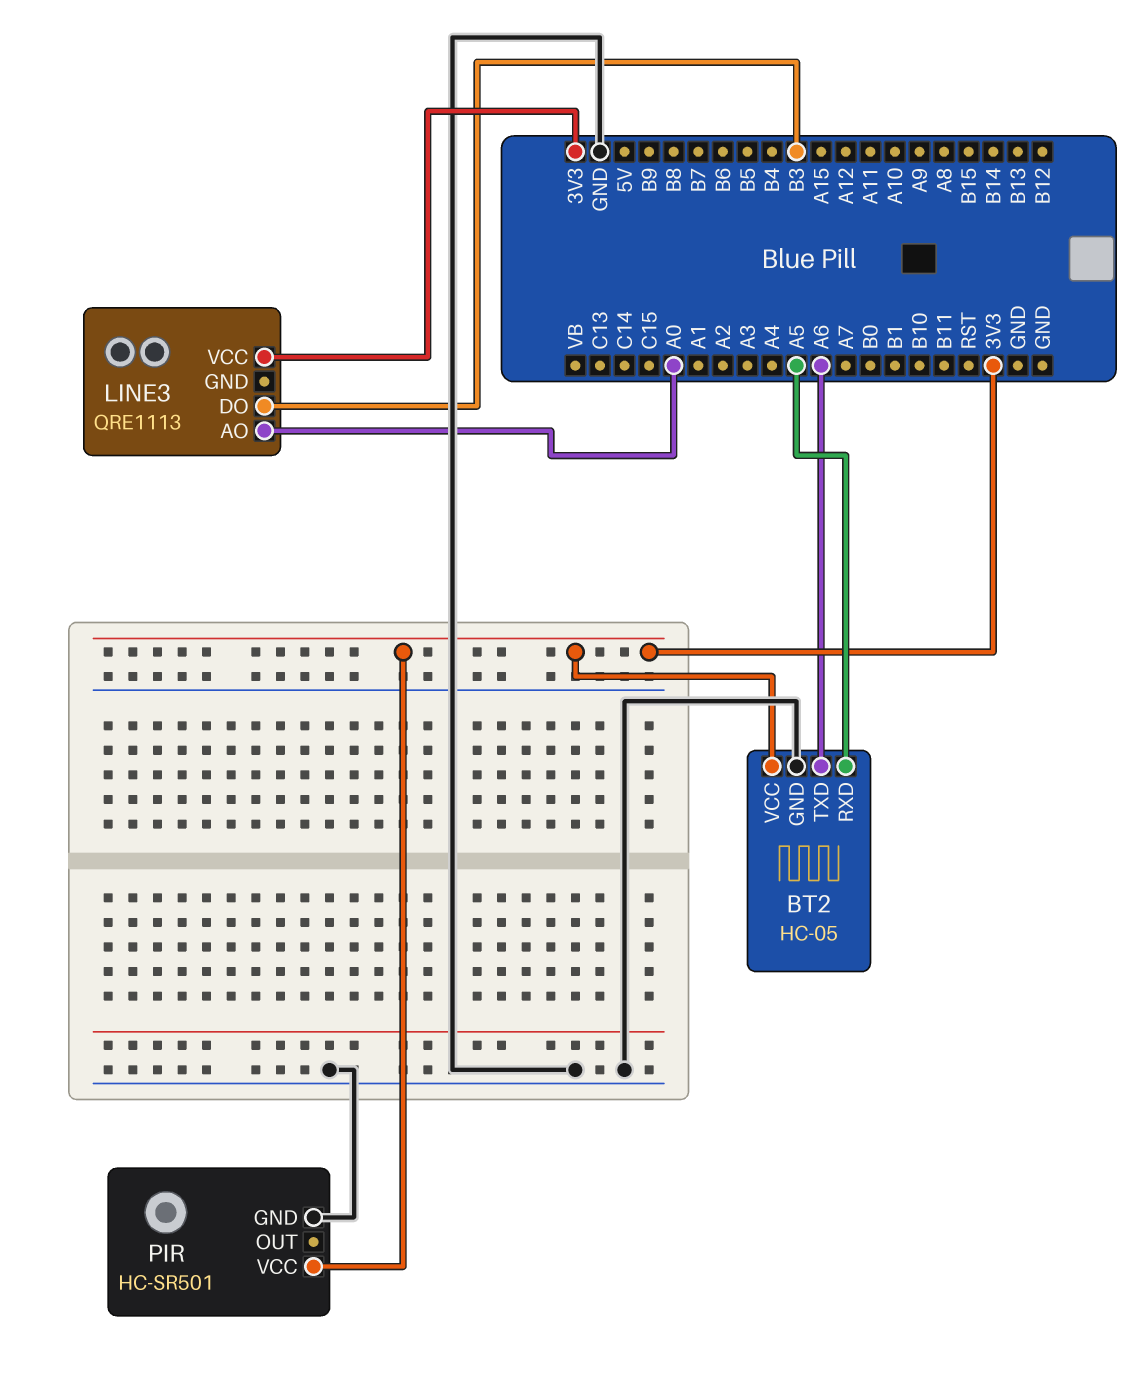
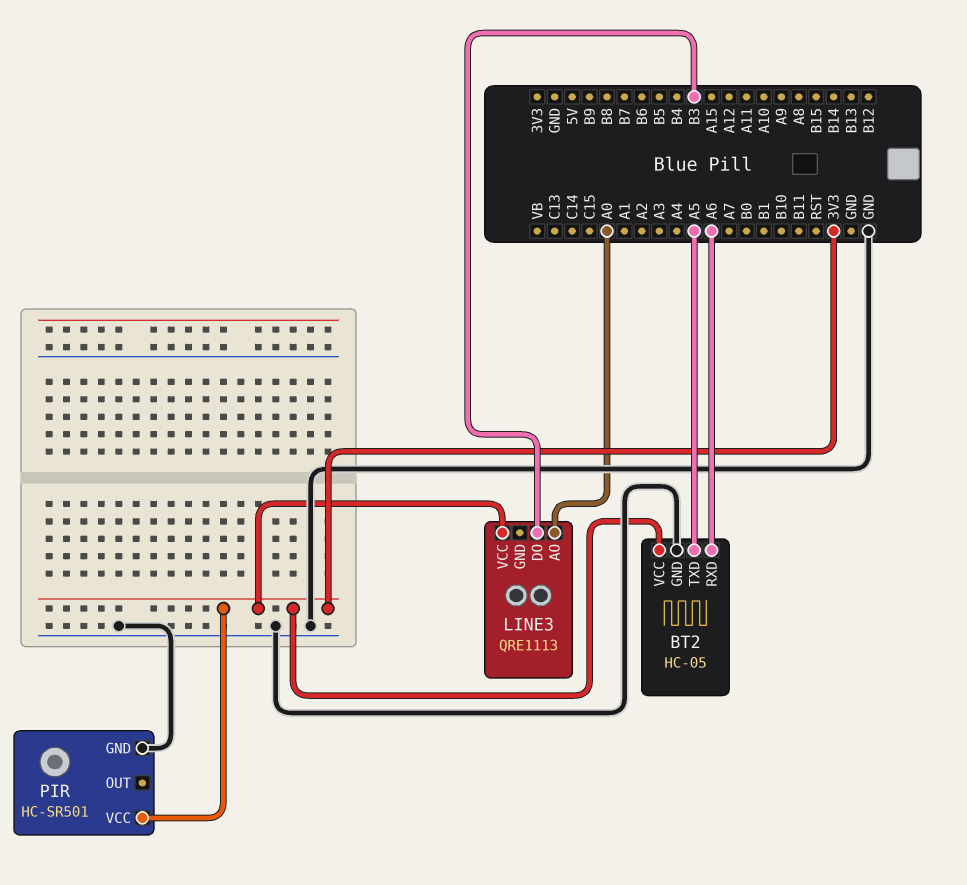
BT2 pin RXD: A5 -> A6
BT2 pin TXD: A6 -> A5

